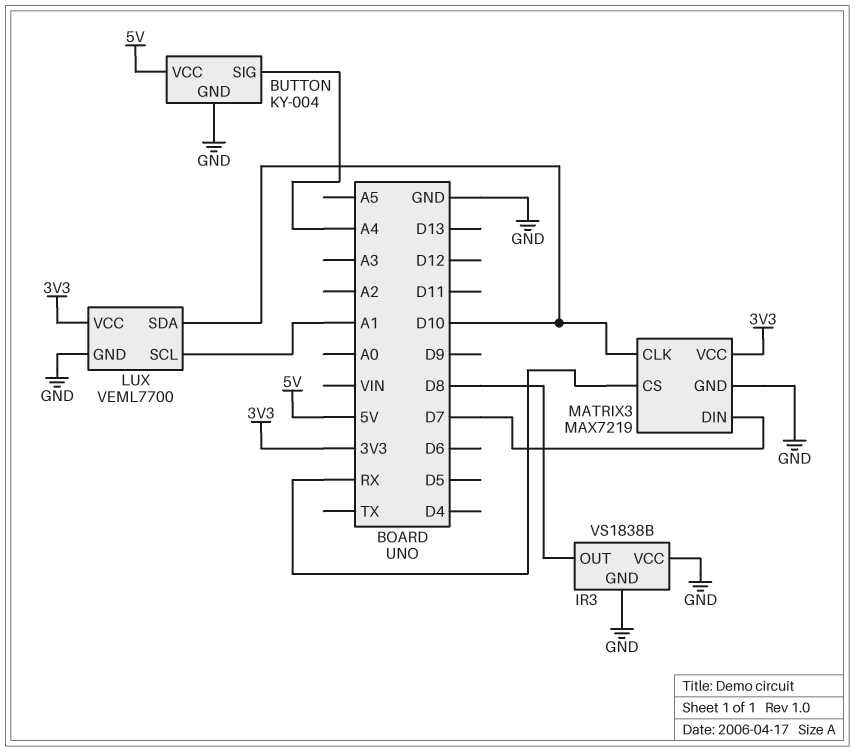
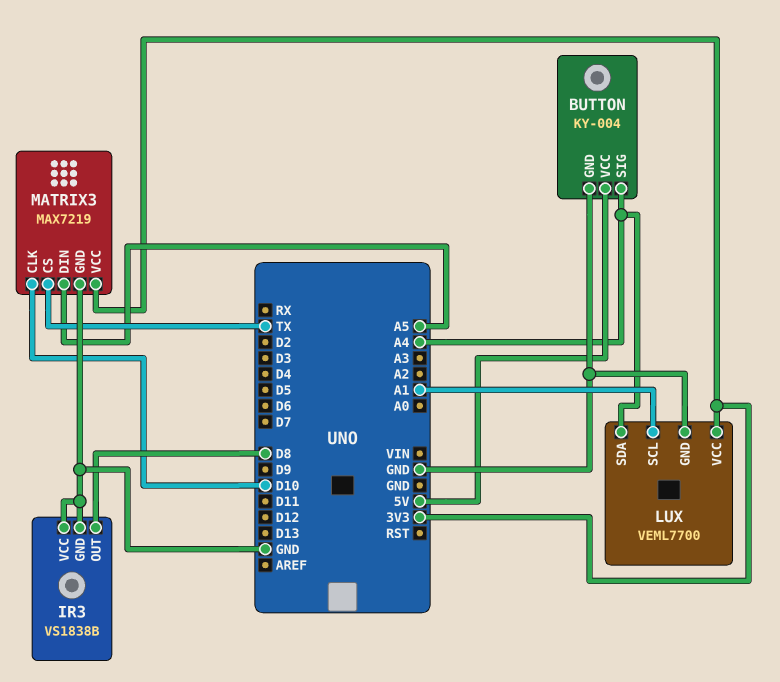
LUX pin SDA: D10 -> A4
MATRIX3 pin CS: RX -> TX
MATRIX3 pin DIN: D7 -> A5

